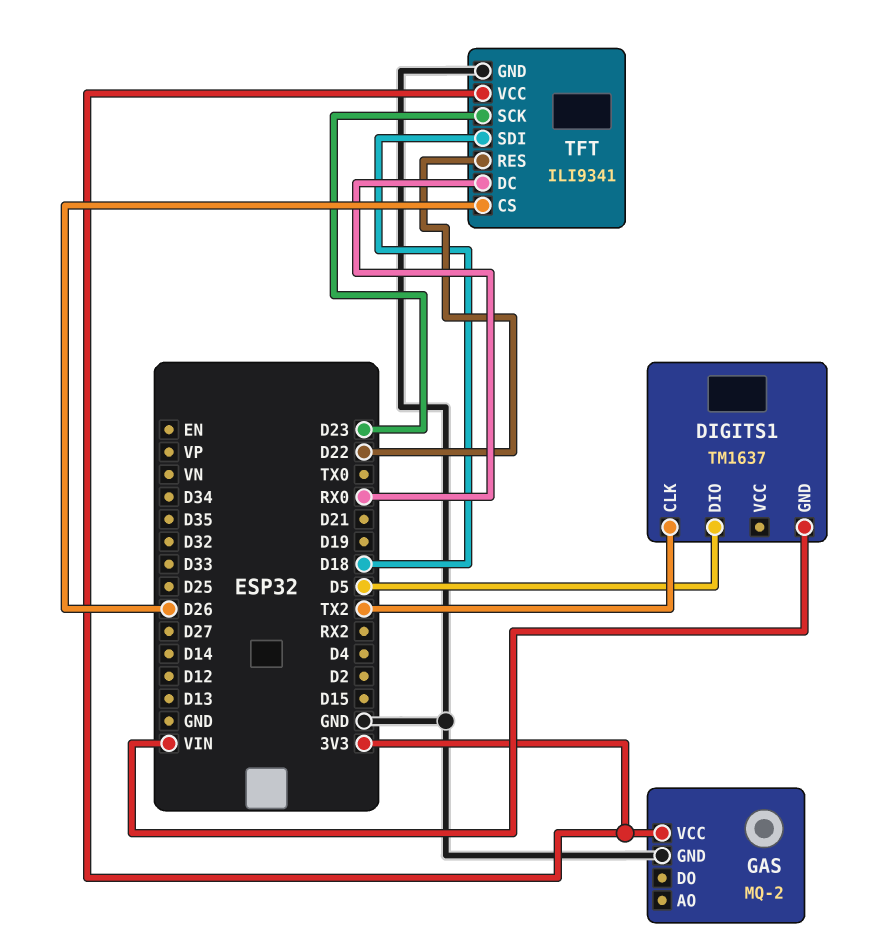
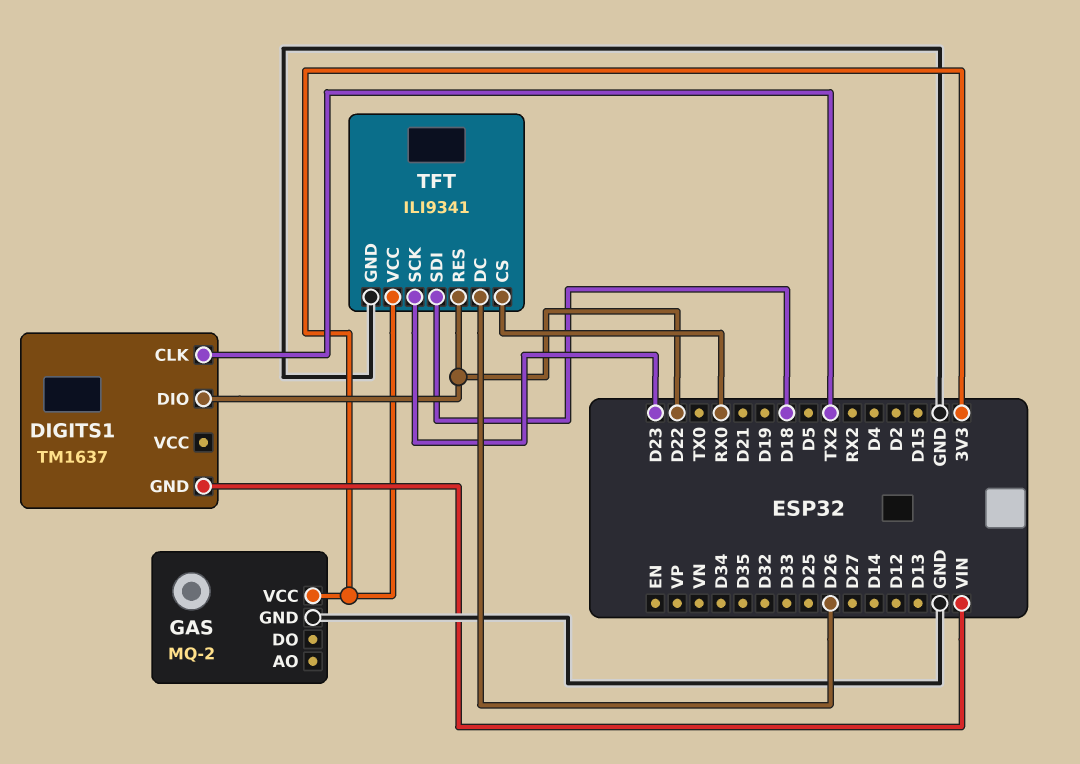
DIGITS1 pin DIO: D5 -> D22
TFT pin CS: D26 -> RX0
TFT pin DC: RX0 -> D26

